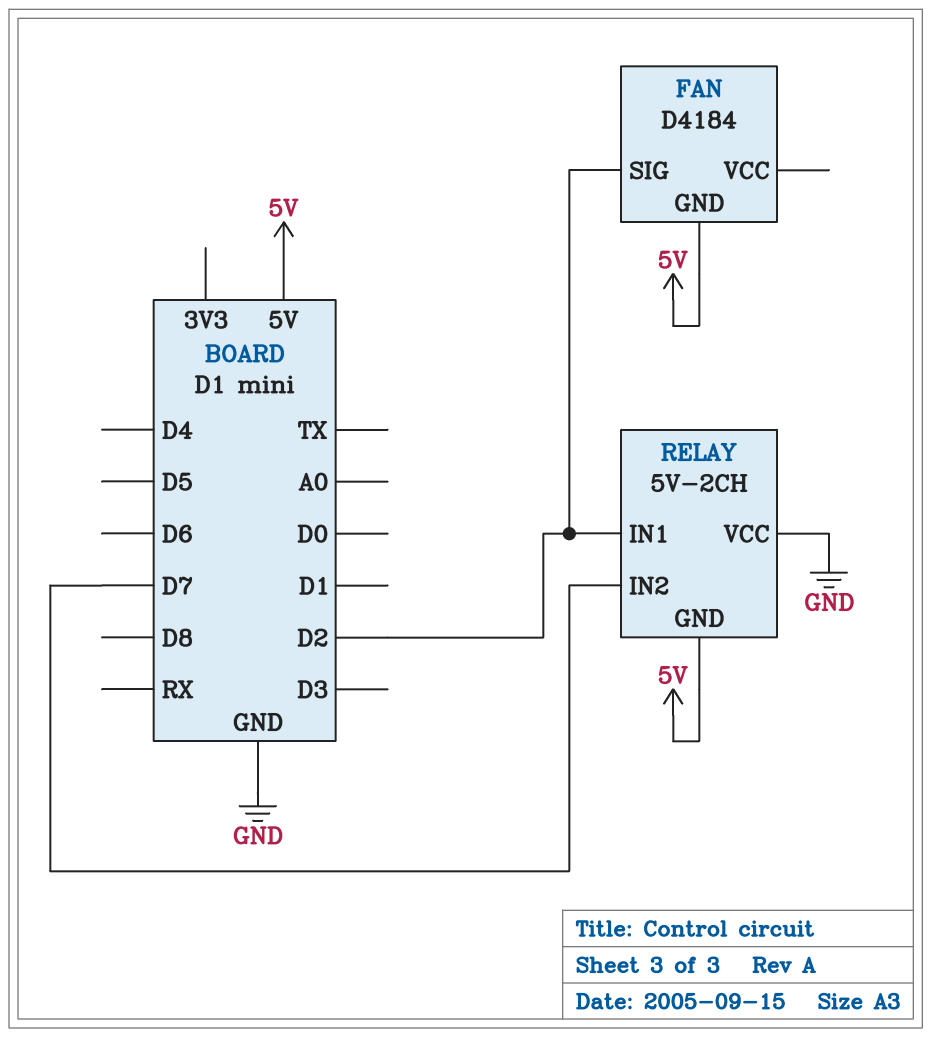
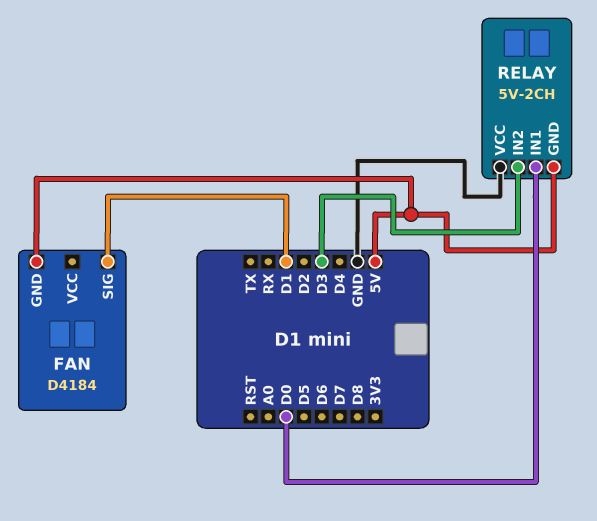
FAN pin SIG: D2 -> D1
RELAY pin IN1: D2 -> D0
RELAY pin IN2: D7 -> D3

